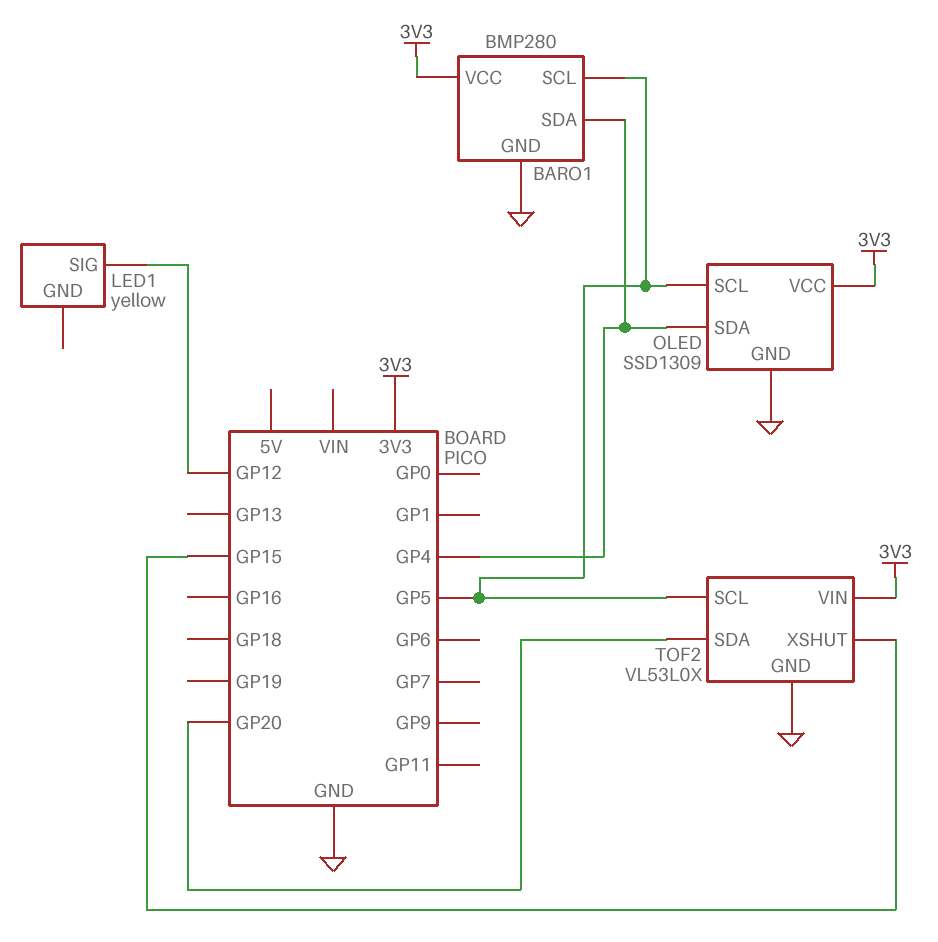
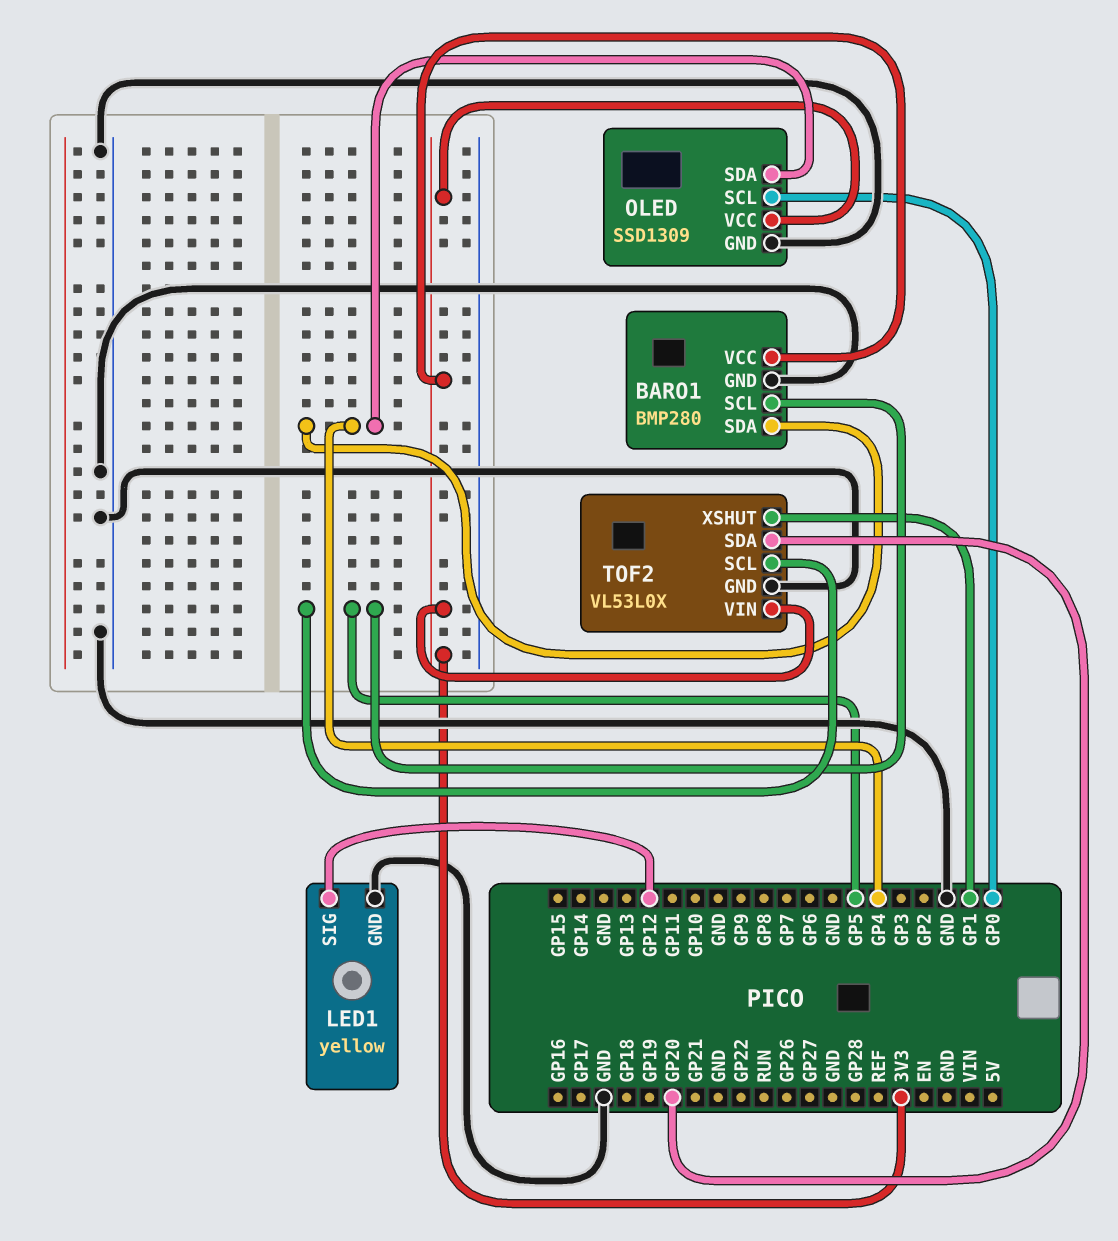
LED1 pin GND: none -> GND
OLED pin SCL: GP5 -> GP0
TOF2 pin XSHUT: GP15 -> GP1

